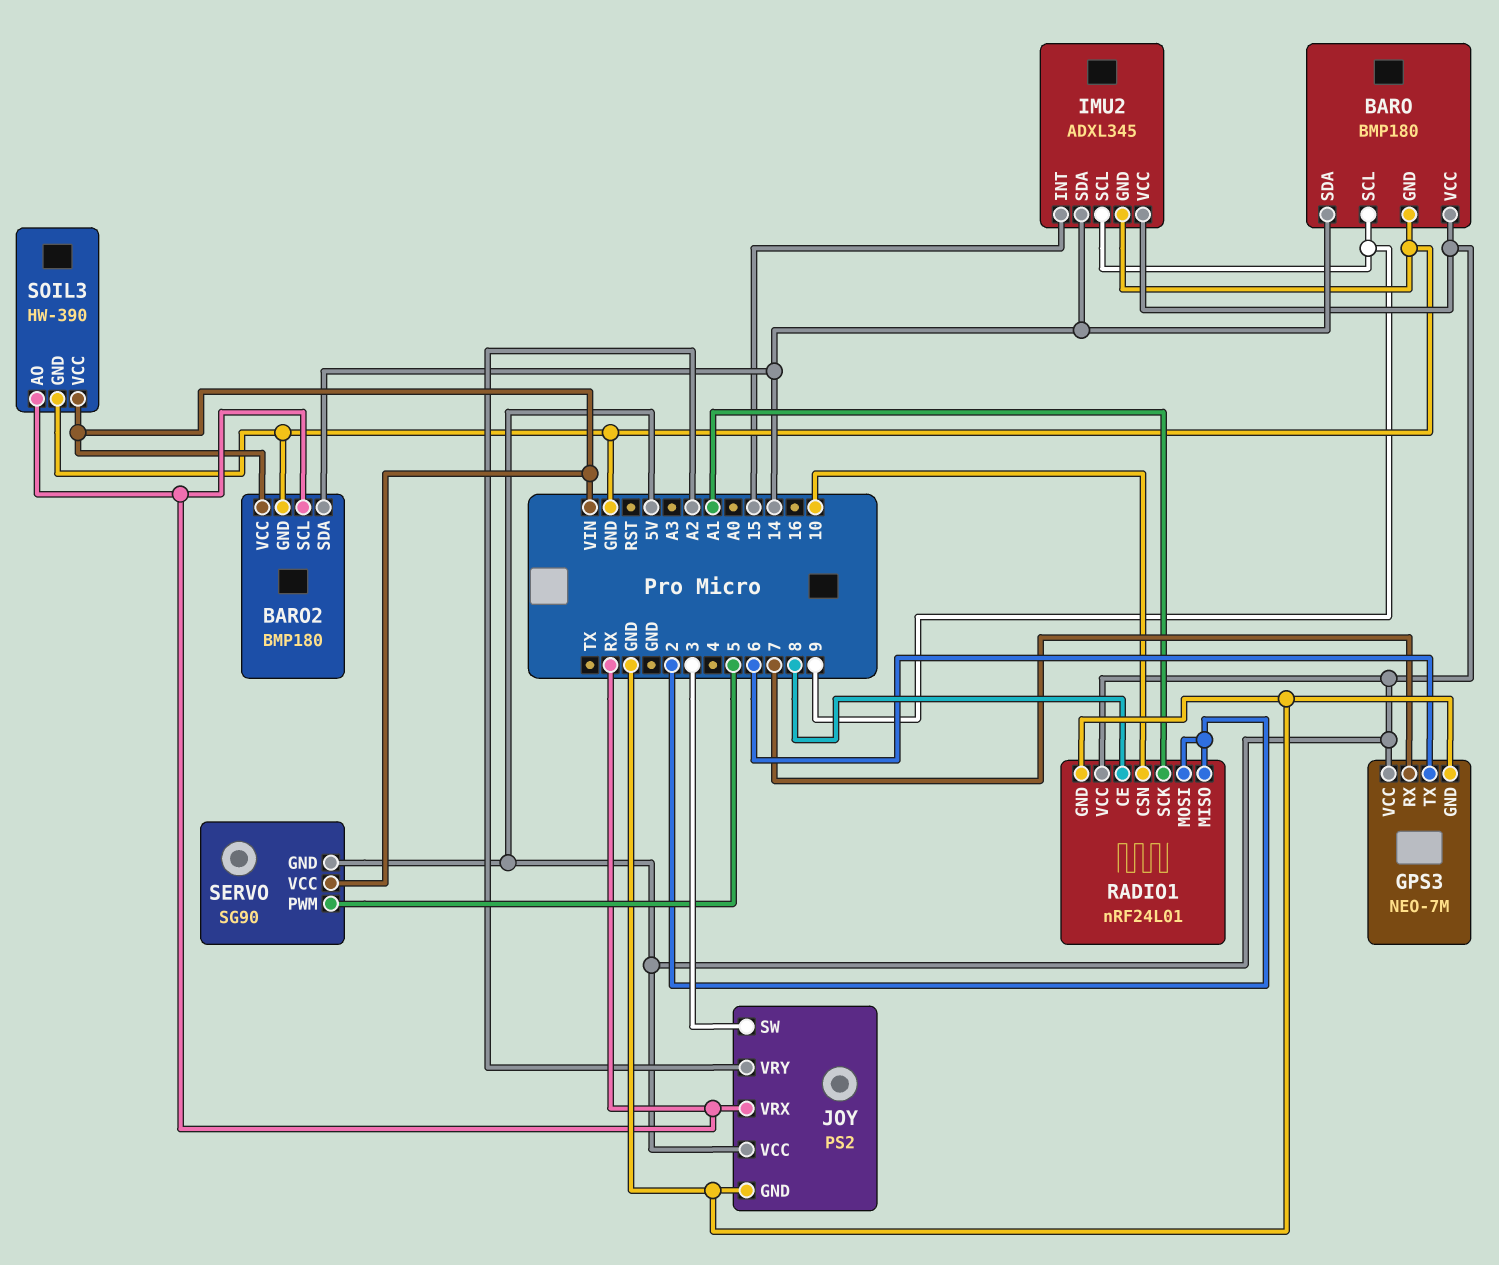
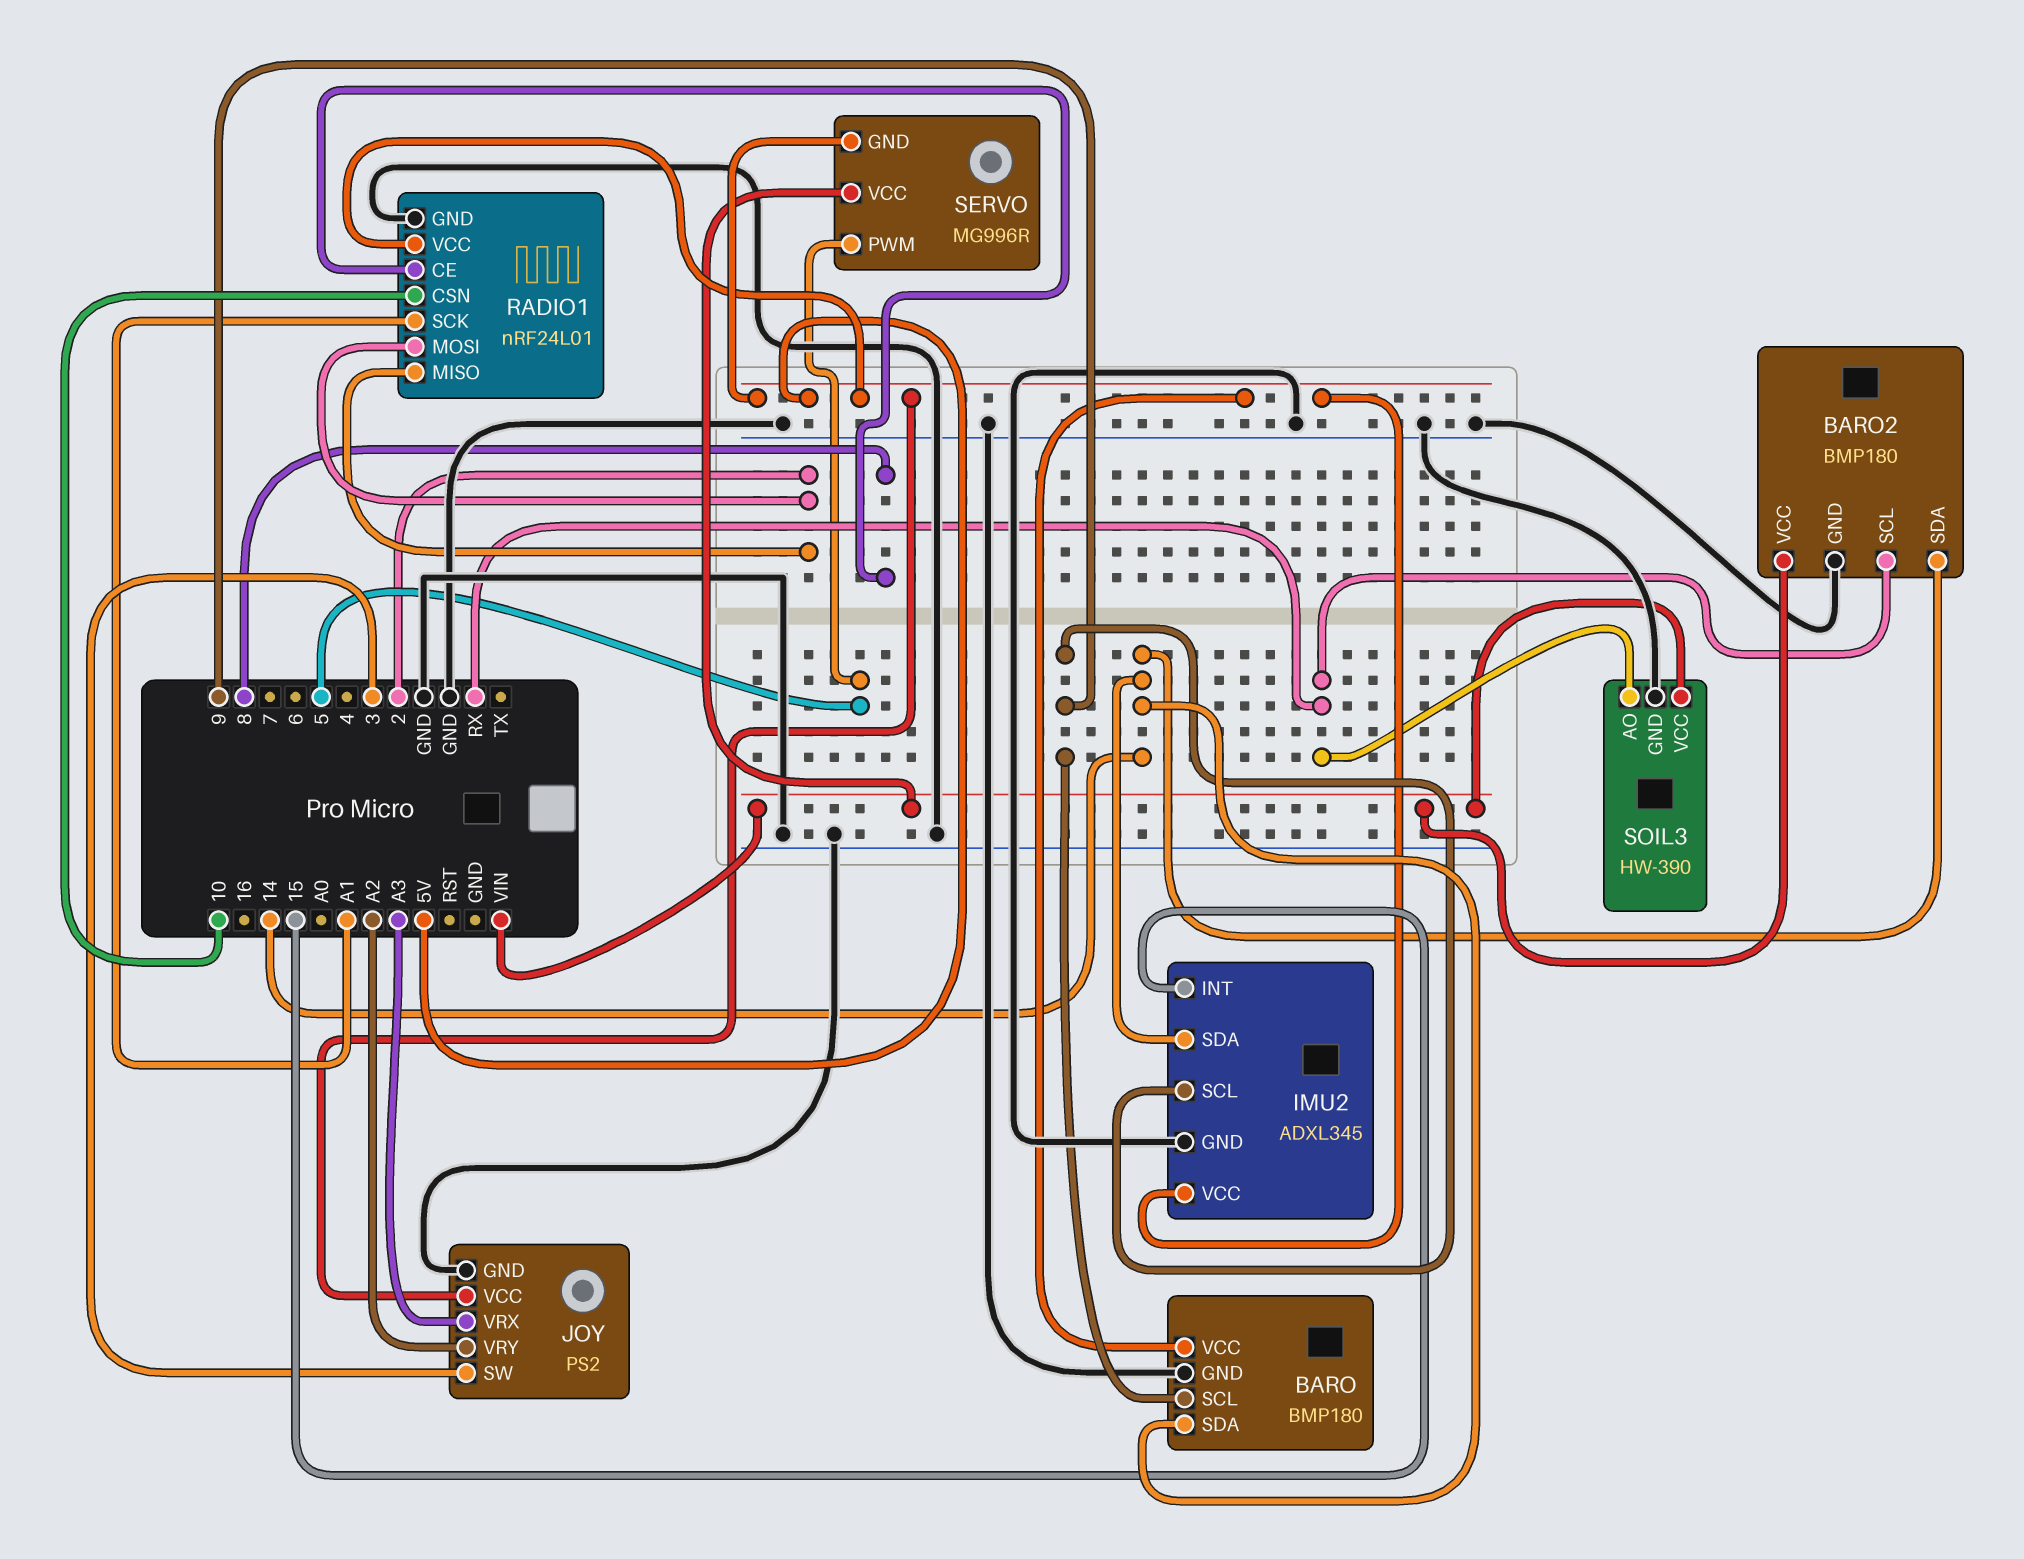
GPS3: NEO-7M -> none
GPS3 pin GND: GND -> none
GPS3 pin RX: 7 -> none
GPS3 pin TX: 6 -> none
GPS3 pin VCC: 5V -> none
JOY pin VRX: RX -> A3
SERVO: SG90 -> MG996R

